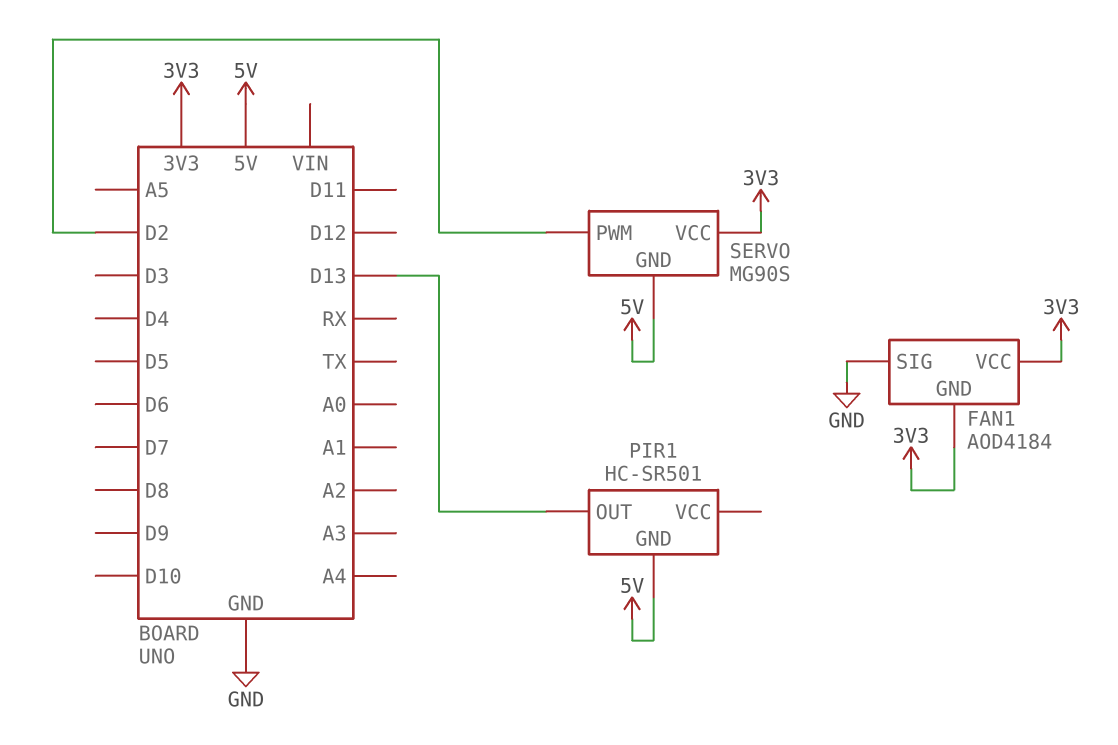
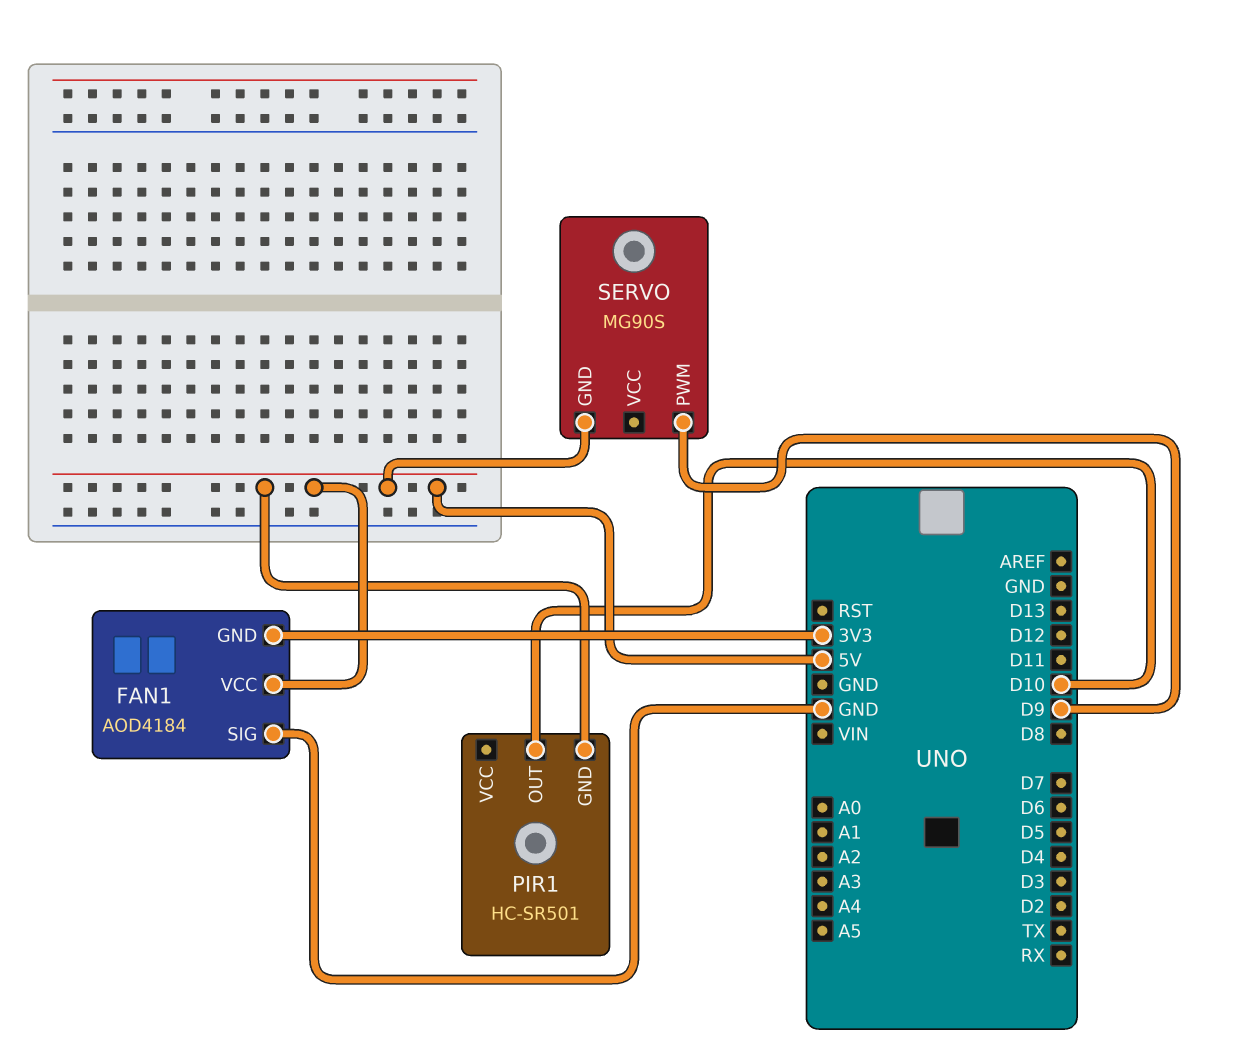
FAN1 pin VCC: 3V3 -> 5V
PIR1 pin OUT: D13 -> D10
SERVO pin PWM: D2 -> D9
SERVO pin VCC: 3V3 -> none

